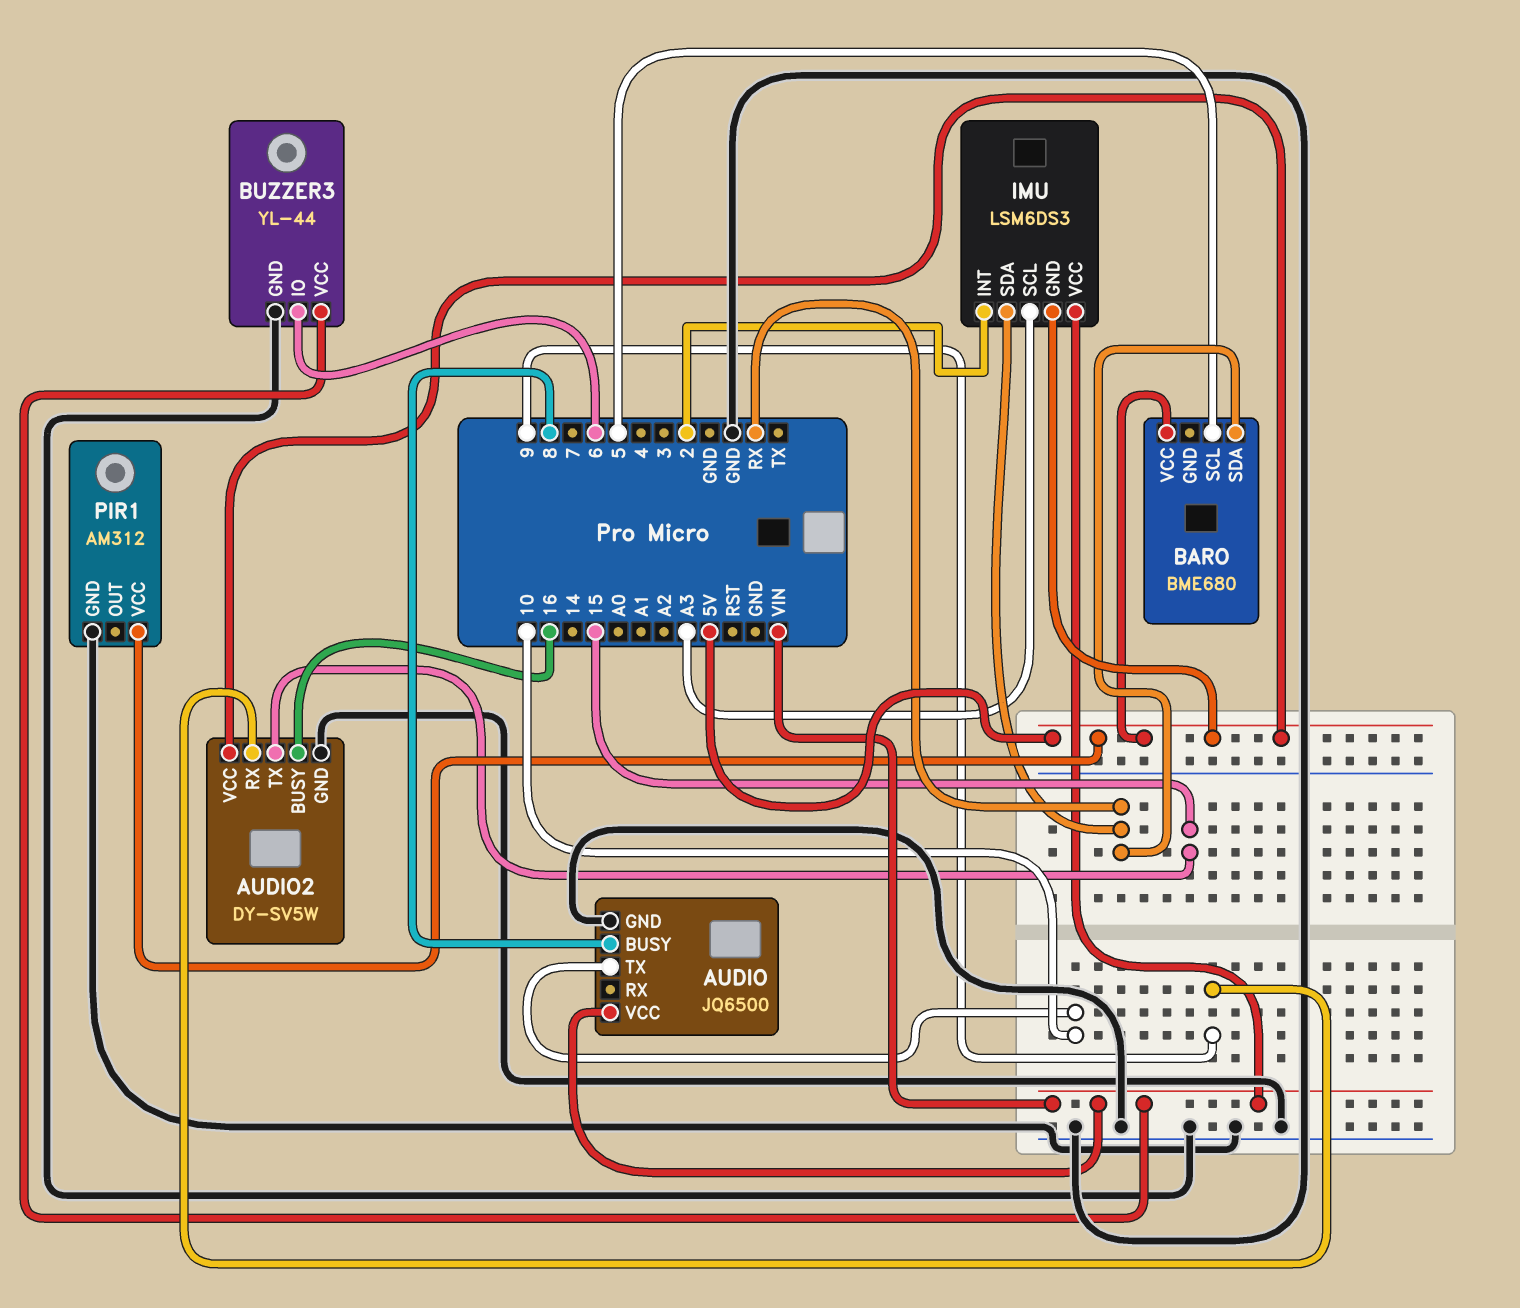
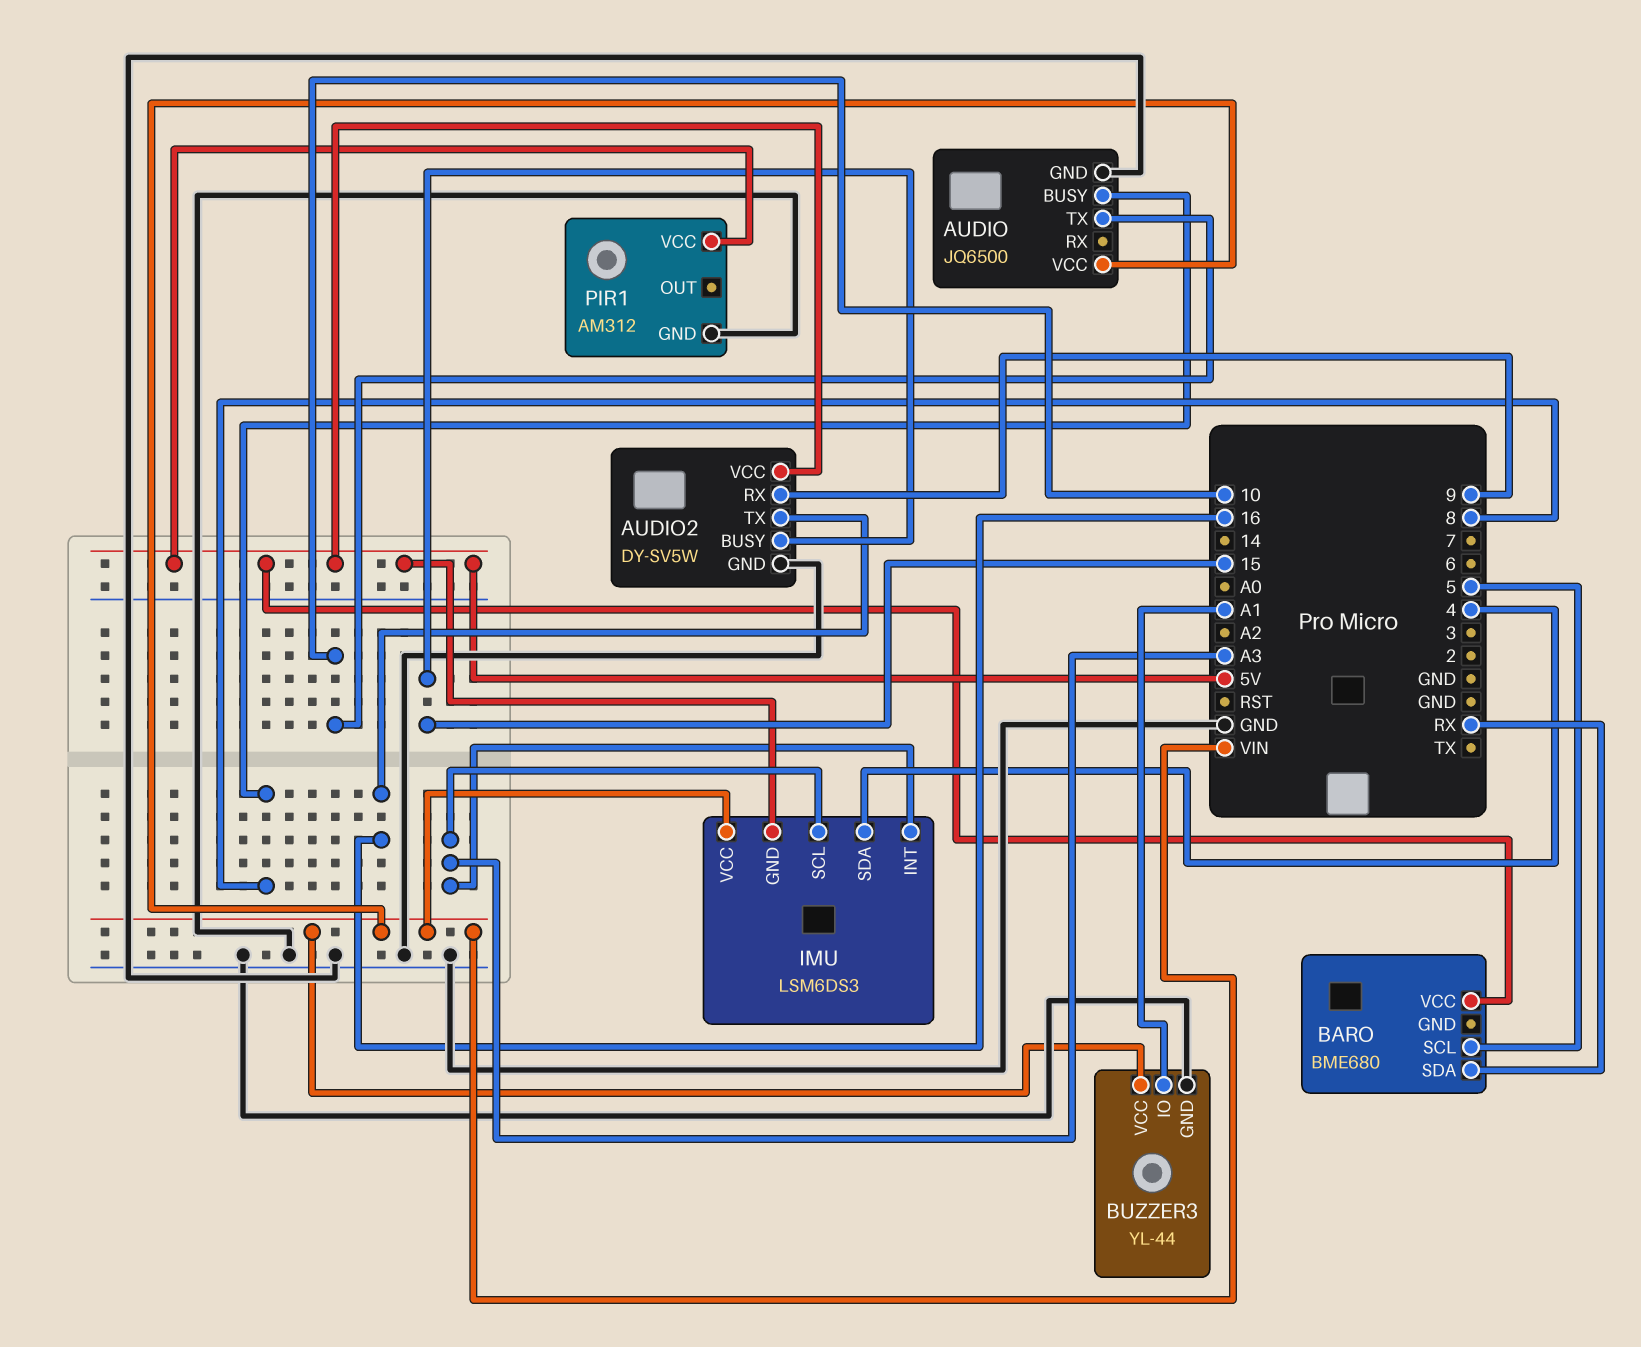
AUDIO2 pin BUSY: 16 -> 15
AUDIO2 pin TX: 15 -> 16
BUZZER3 pin IO: 6 -> A1
IMU pin INT: 2 -> A3
IMU pin SDA: RX -> 4

